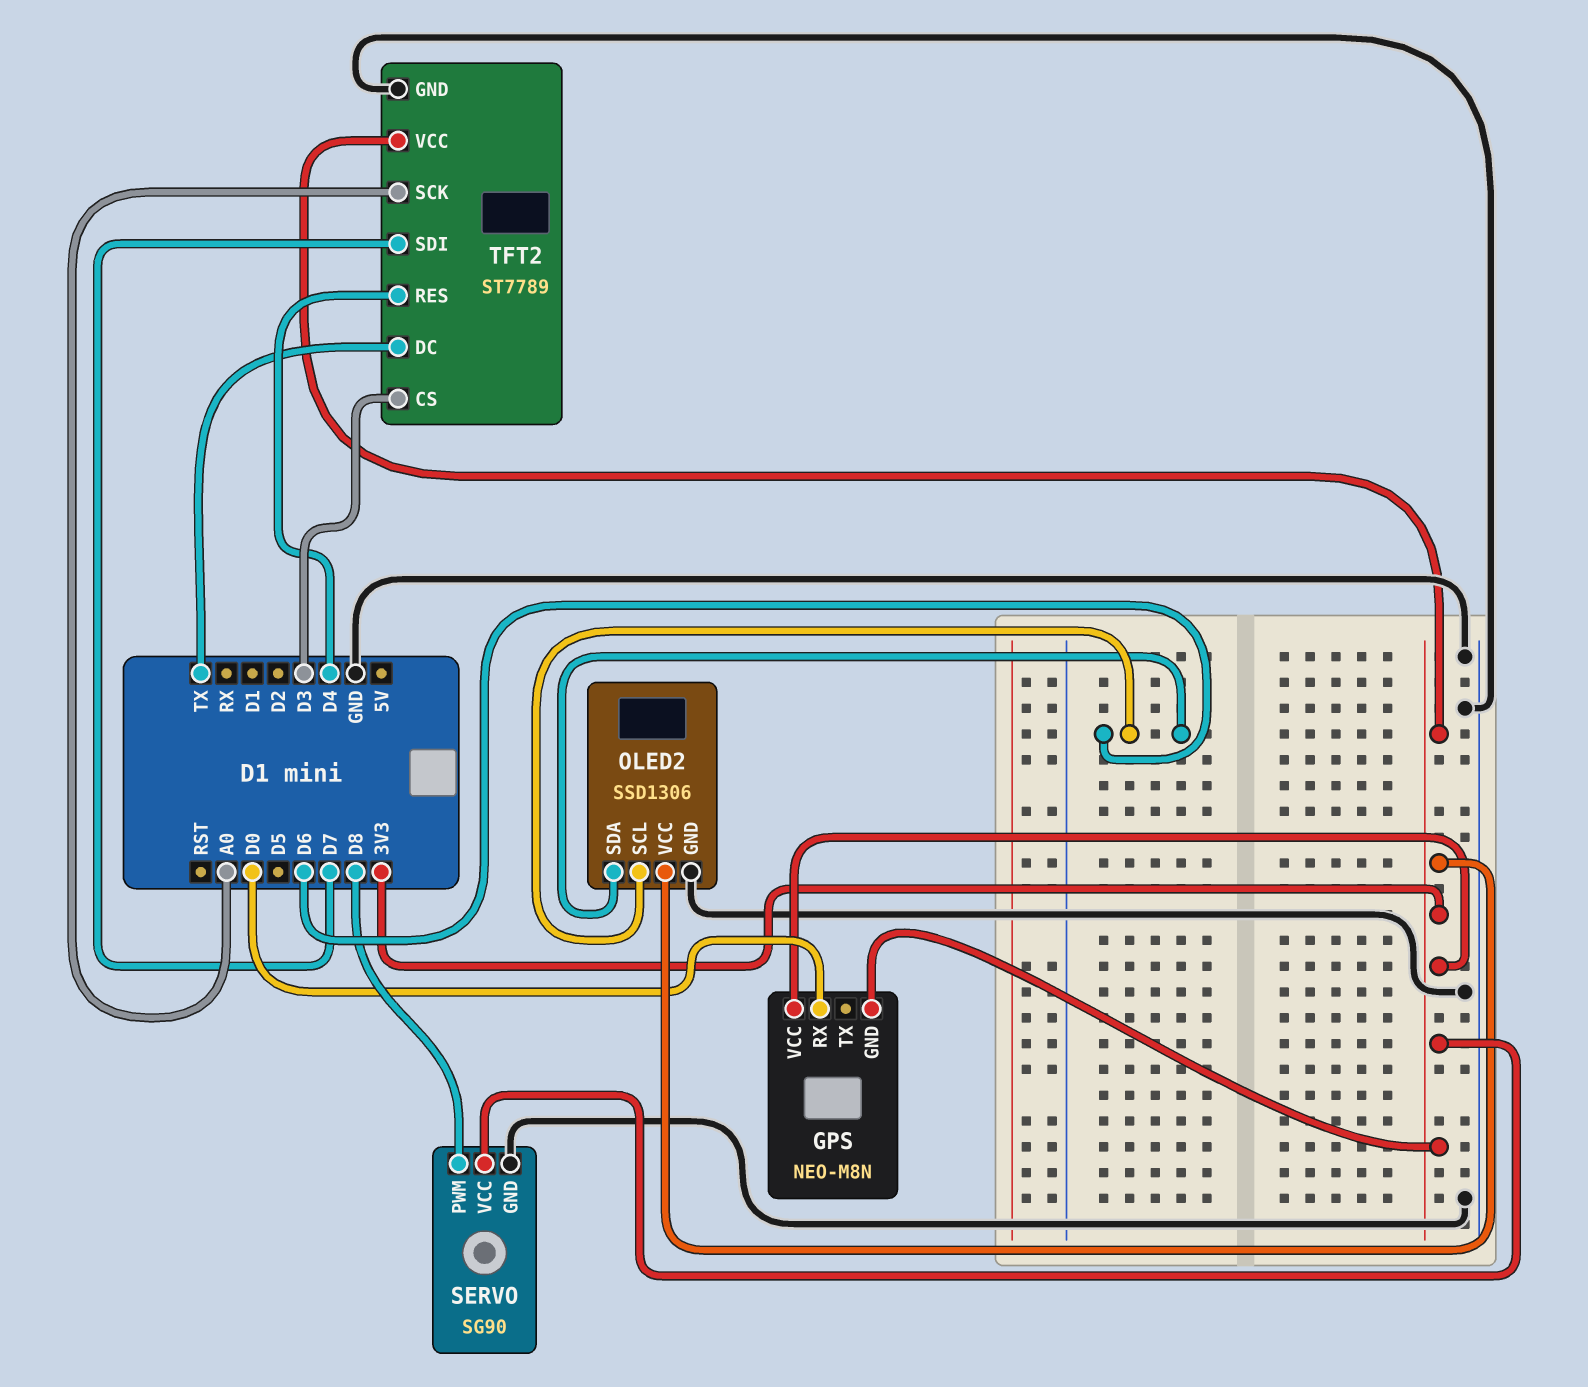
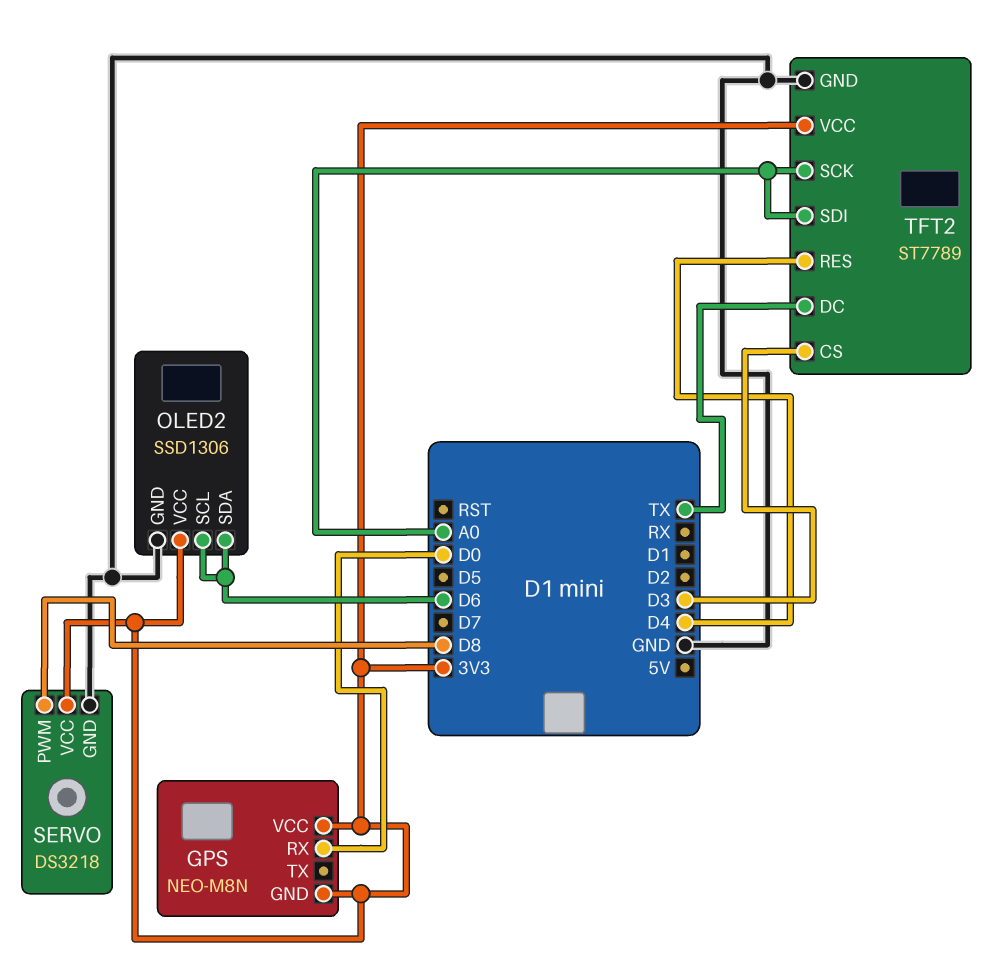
SERVO: SG90 -> DS3218
TFT2 pin SDI: D7 -> A0

